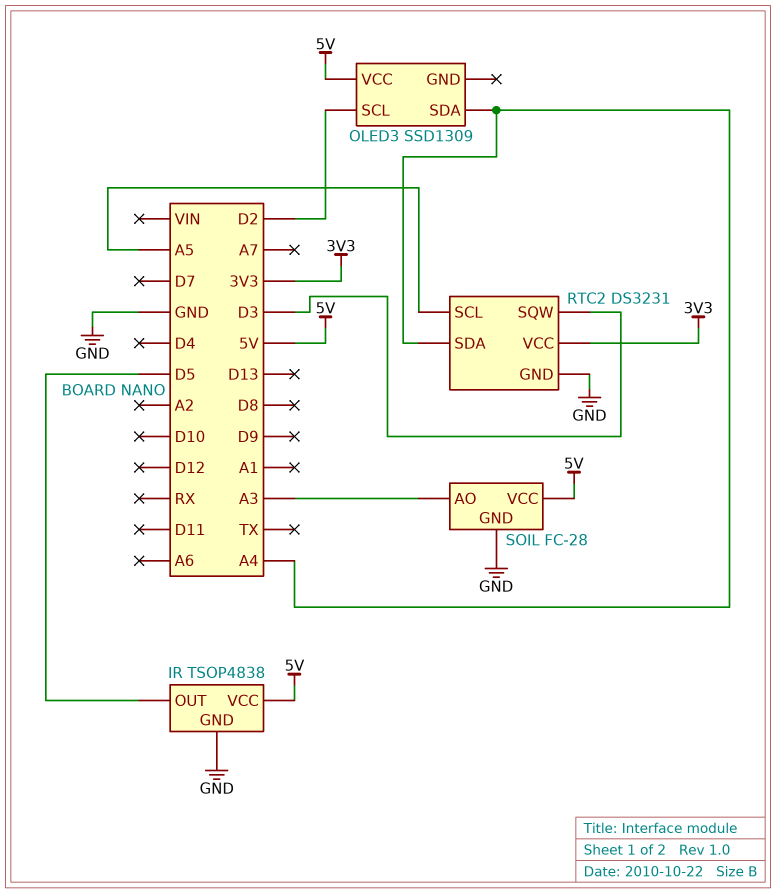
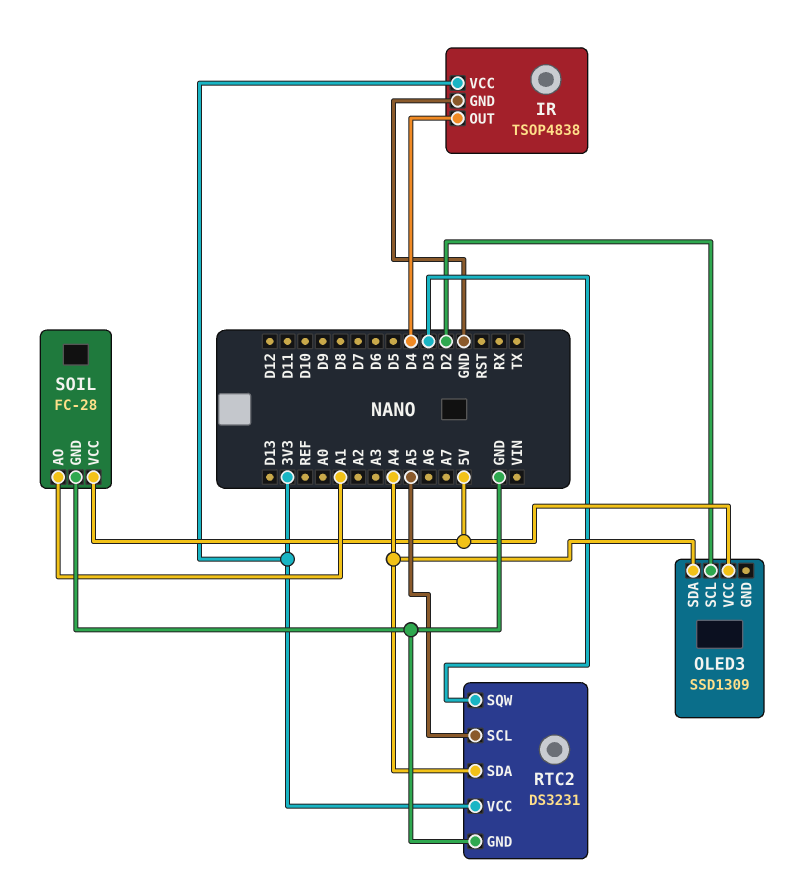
IR pin OUT: D5 -> D4
IR pin VCC: 5V -> 3V3
SOIL pin AO: A3 -> A1

